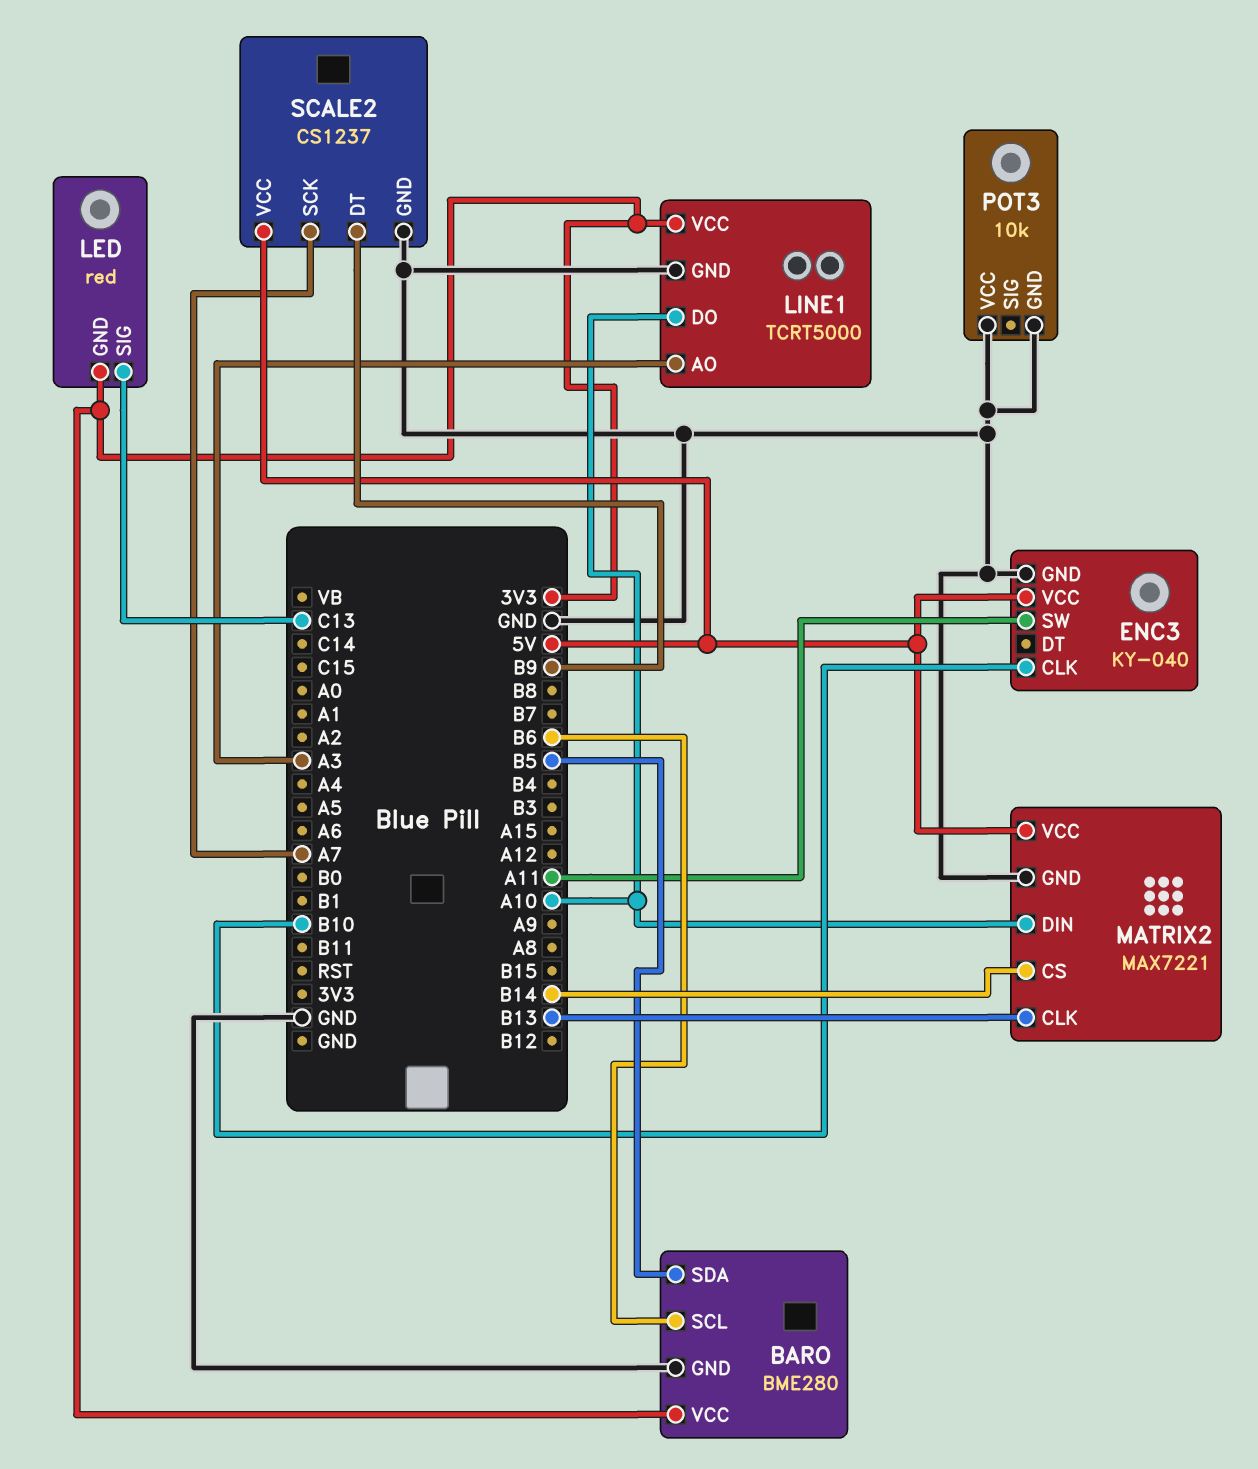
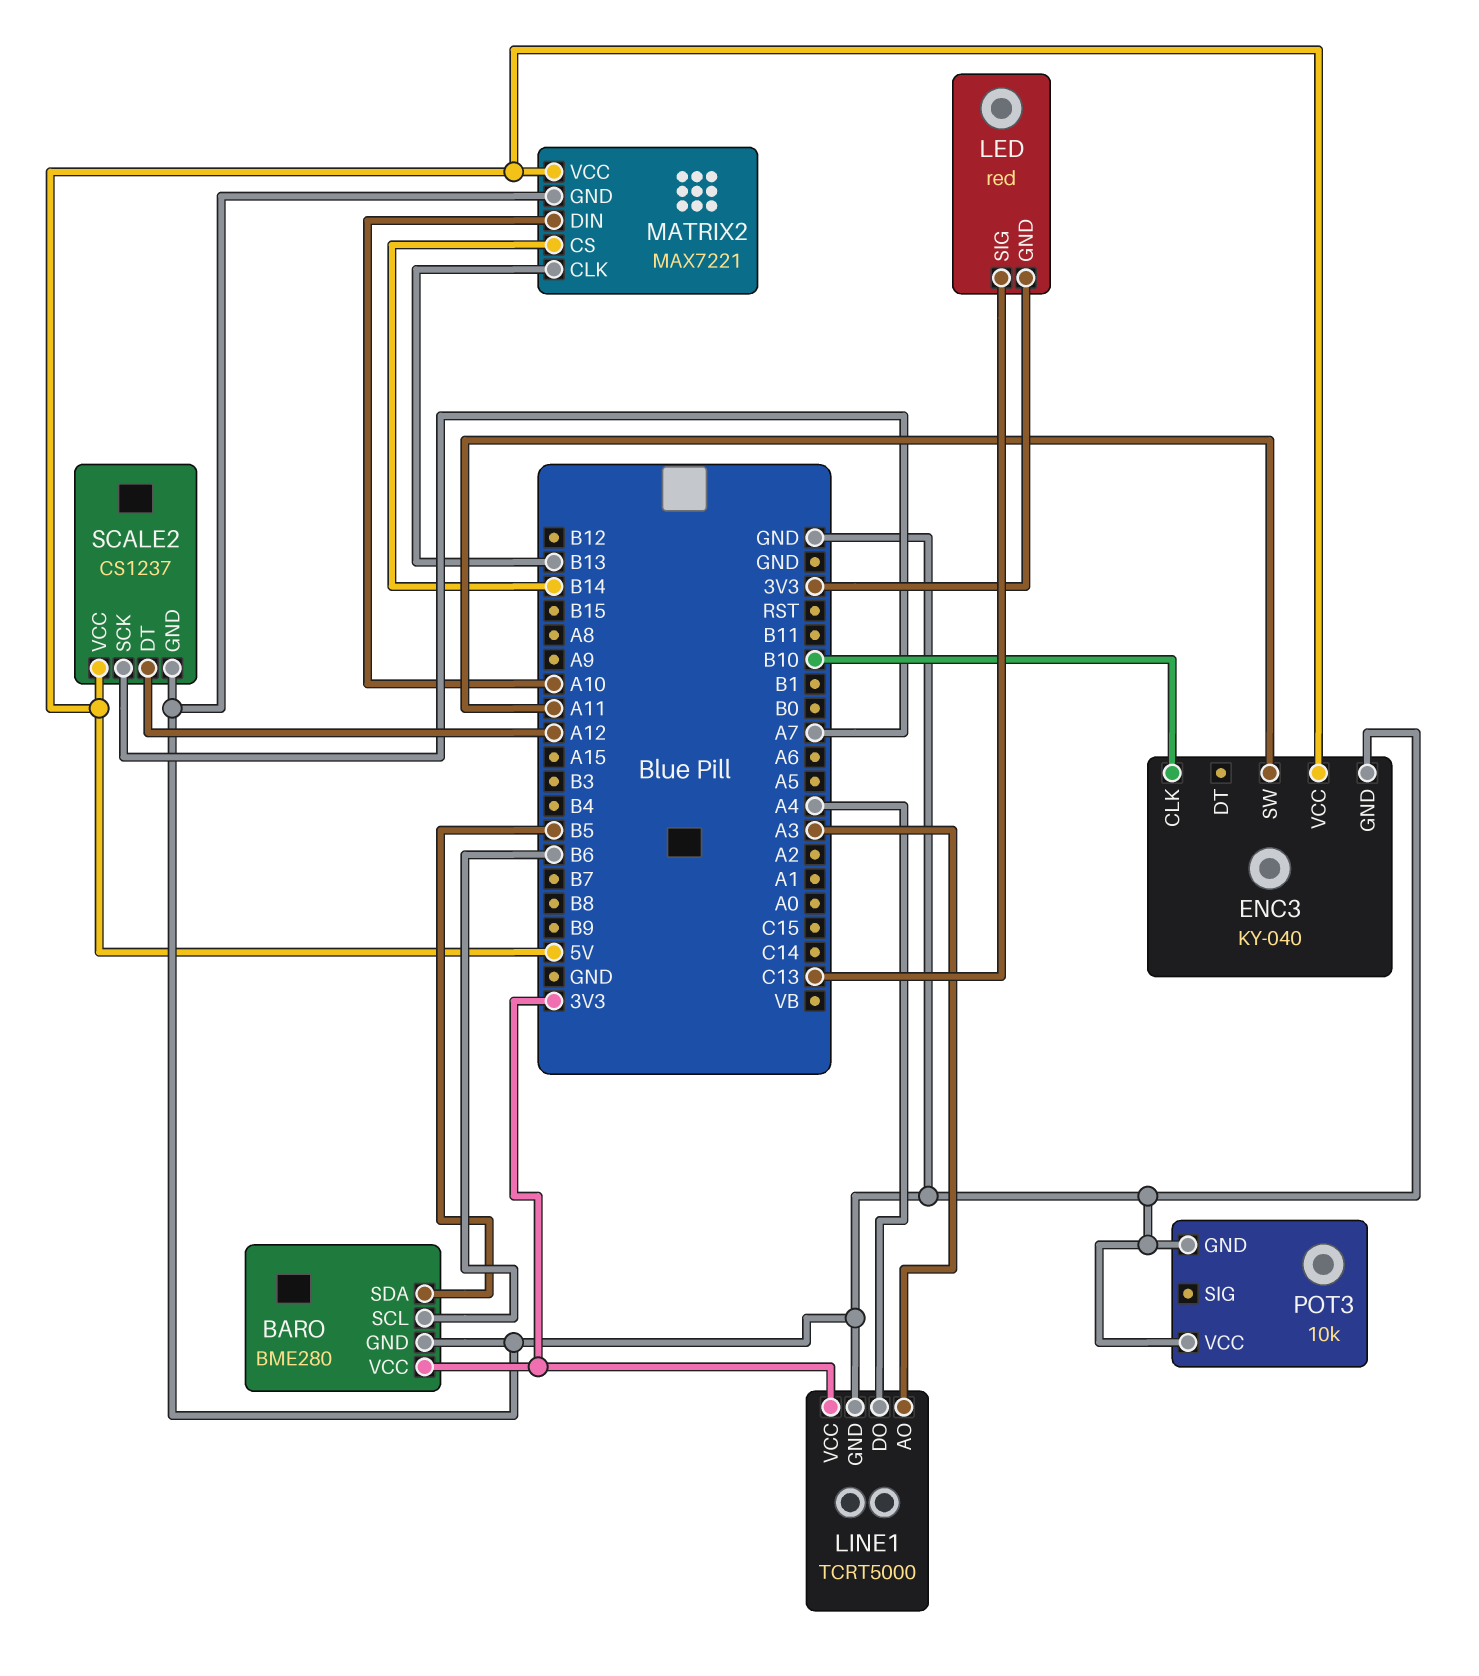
LINE1 pin DO: A10 -> A4
SCALE2 pin DT: B9 -> A12

